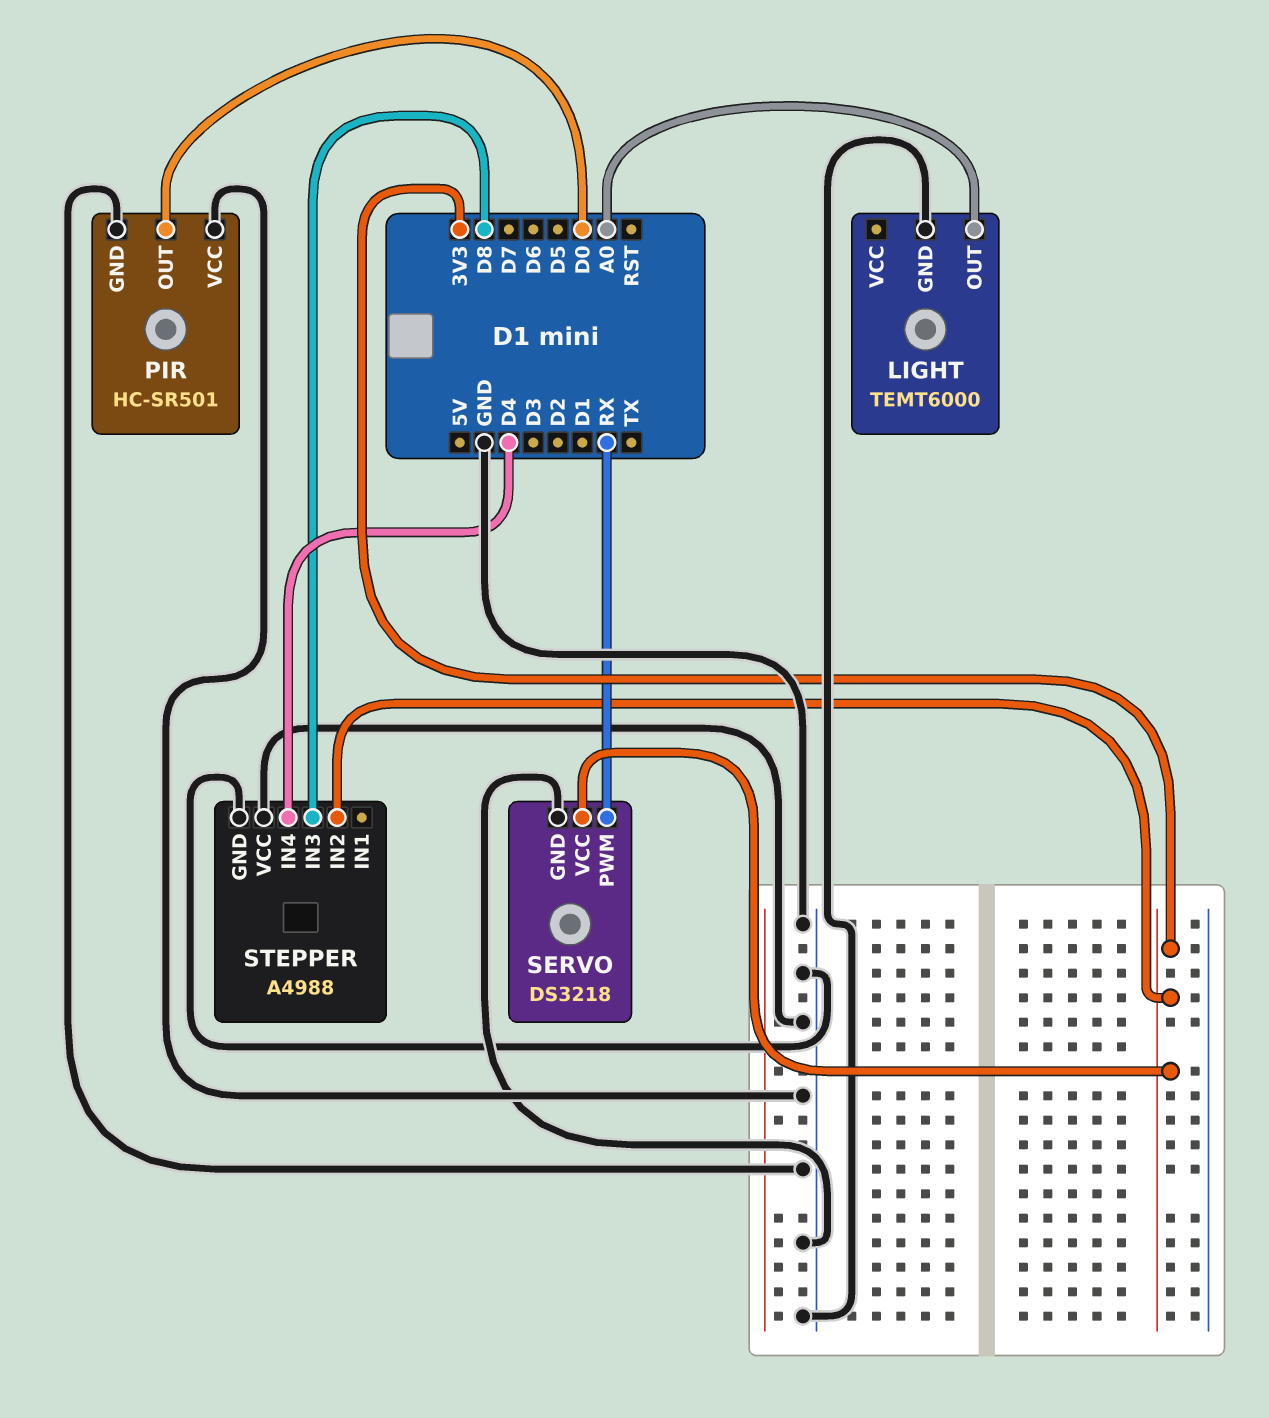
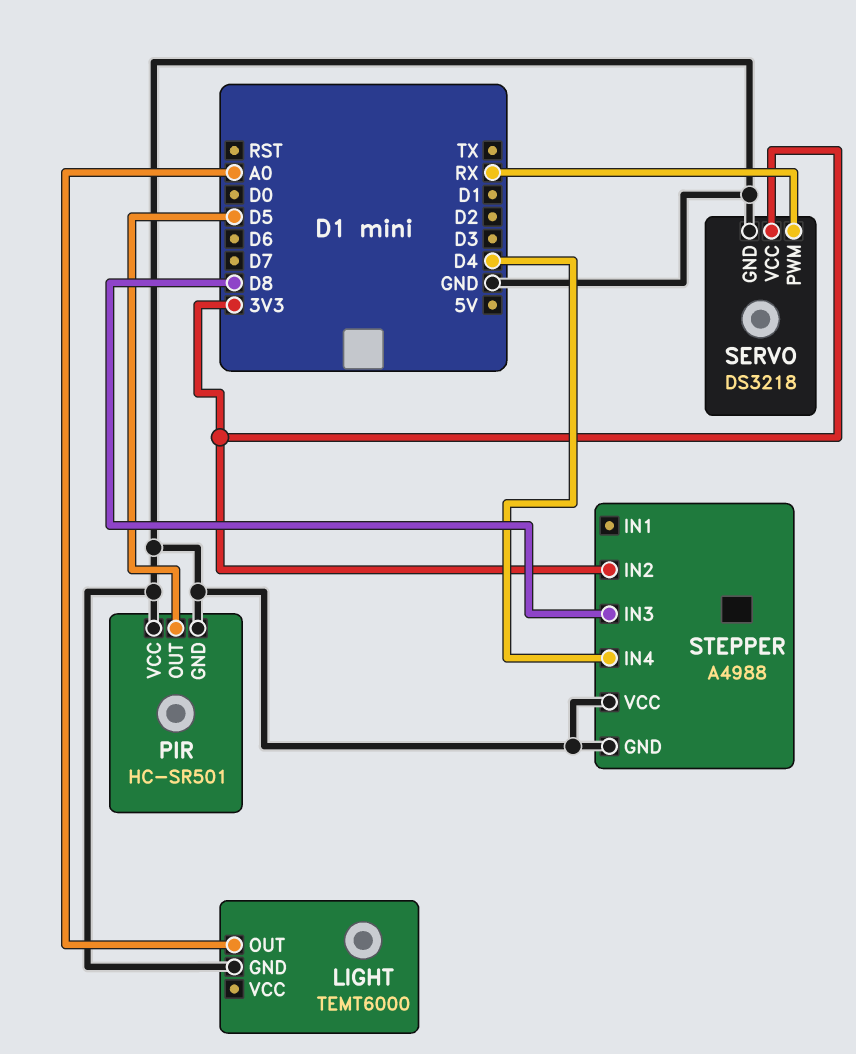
PIR pin OUT: D0 -> D5

